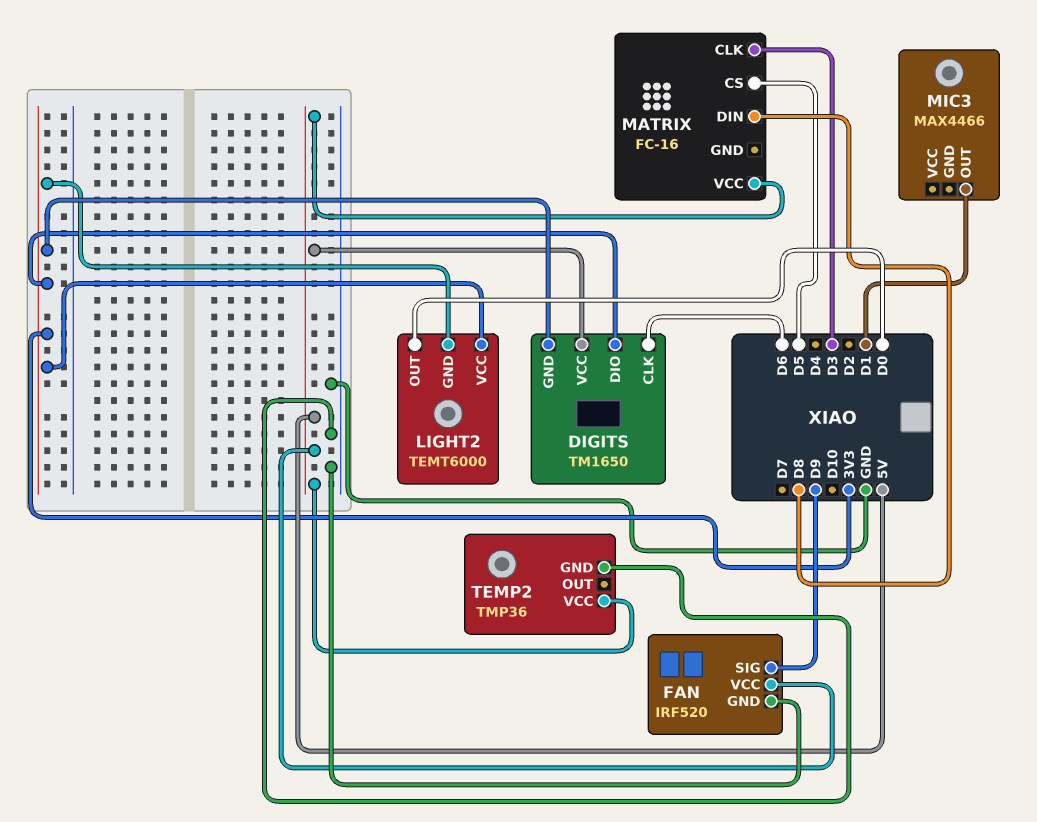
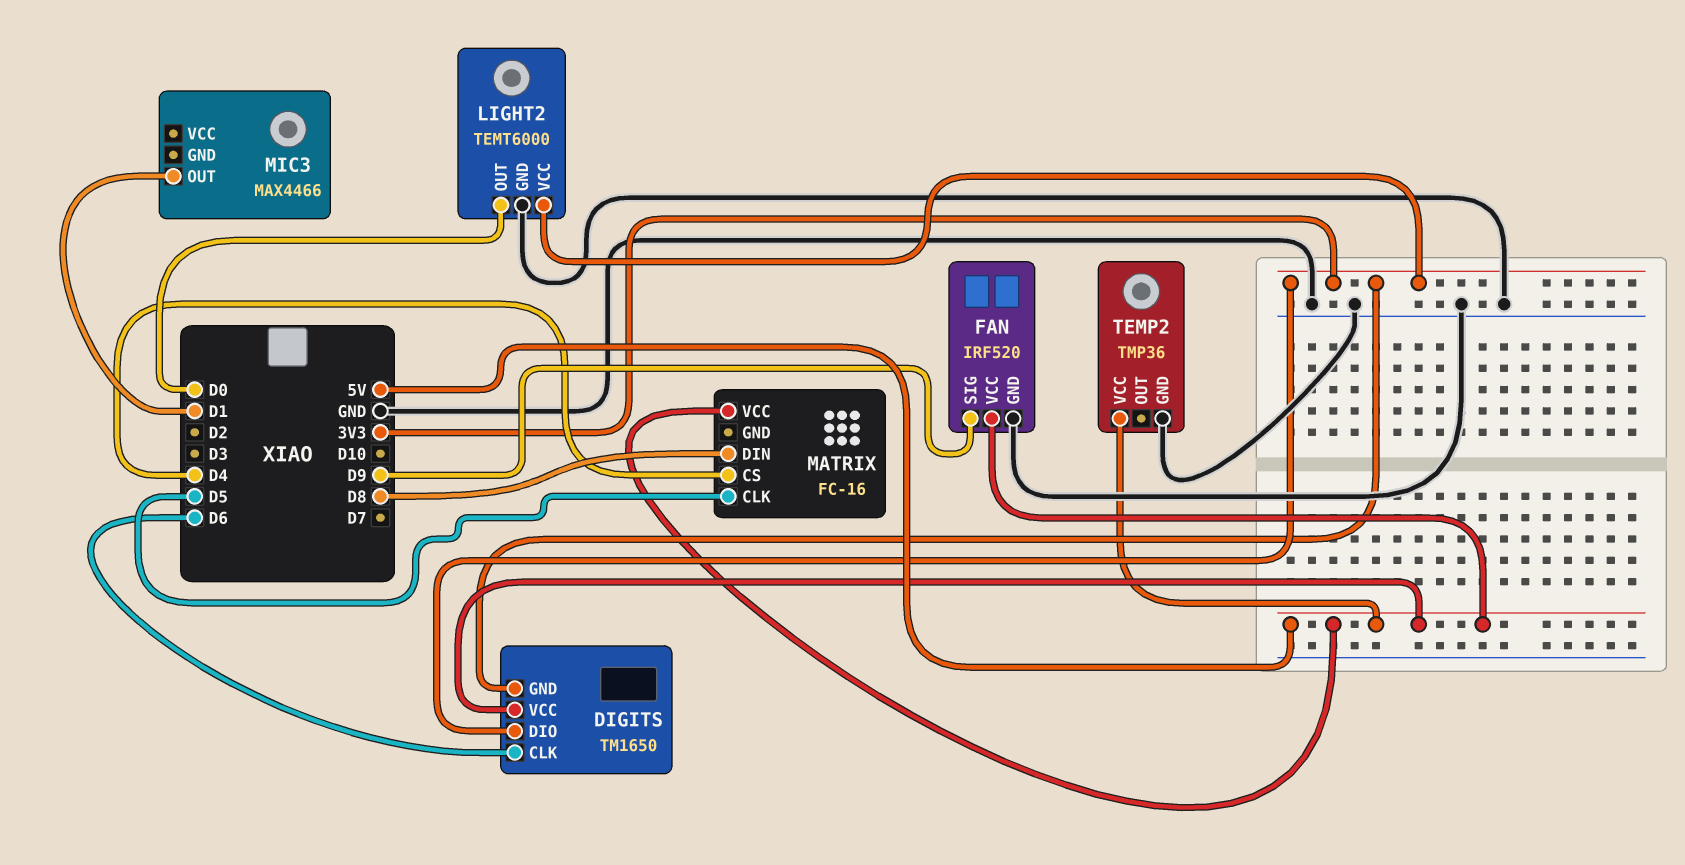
LIGHT2 pin GND: 3V3 -> GND
MATRIX pin CLK: D3 -> D5
MATRIX pin CS: D5 -> D4

